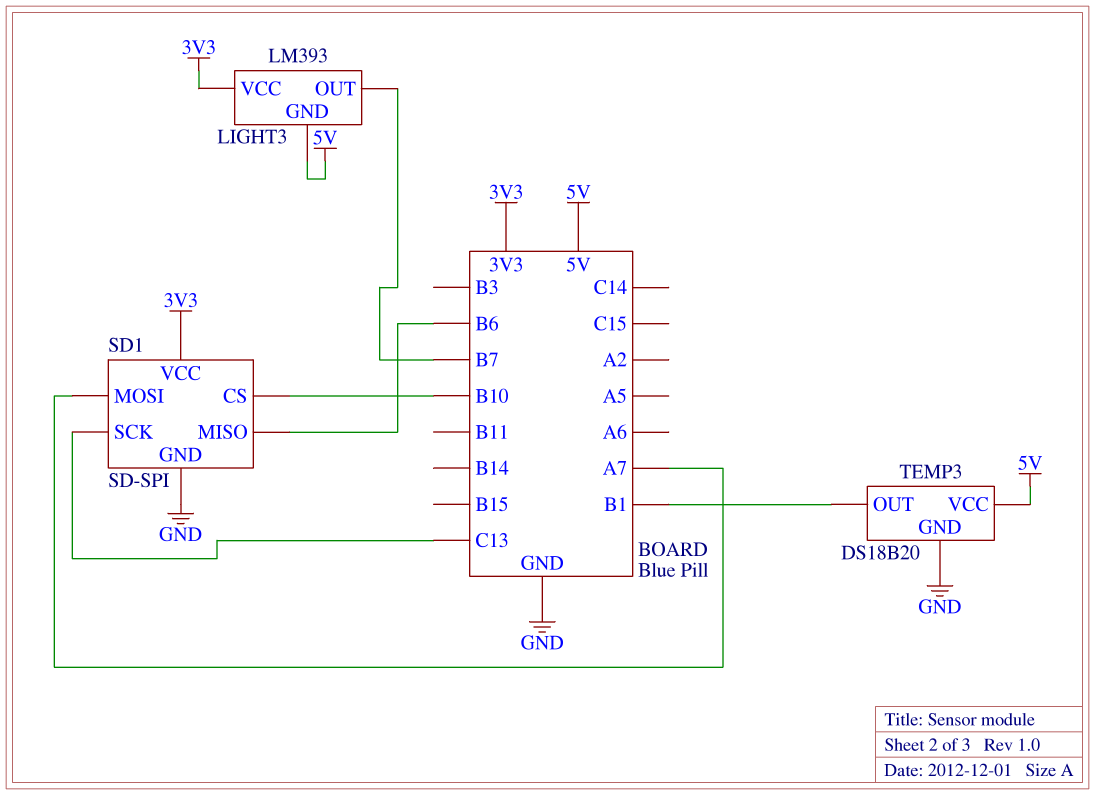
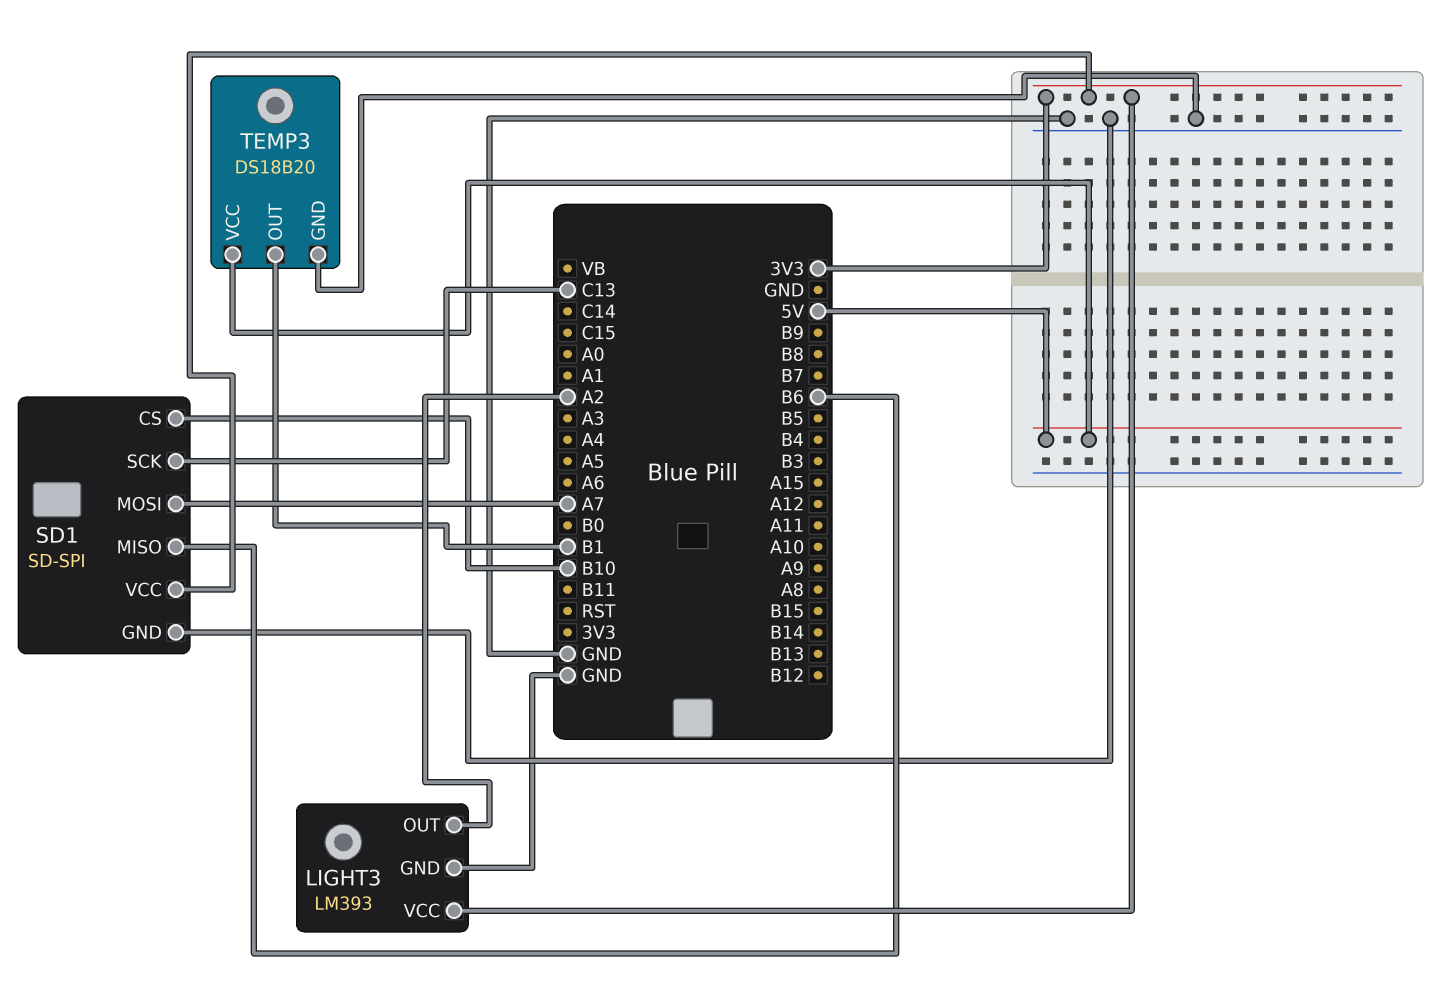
LIGHT3 pin GND: 5V -> GND
LIGHT3 pin OUT: B7 -> A2

